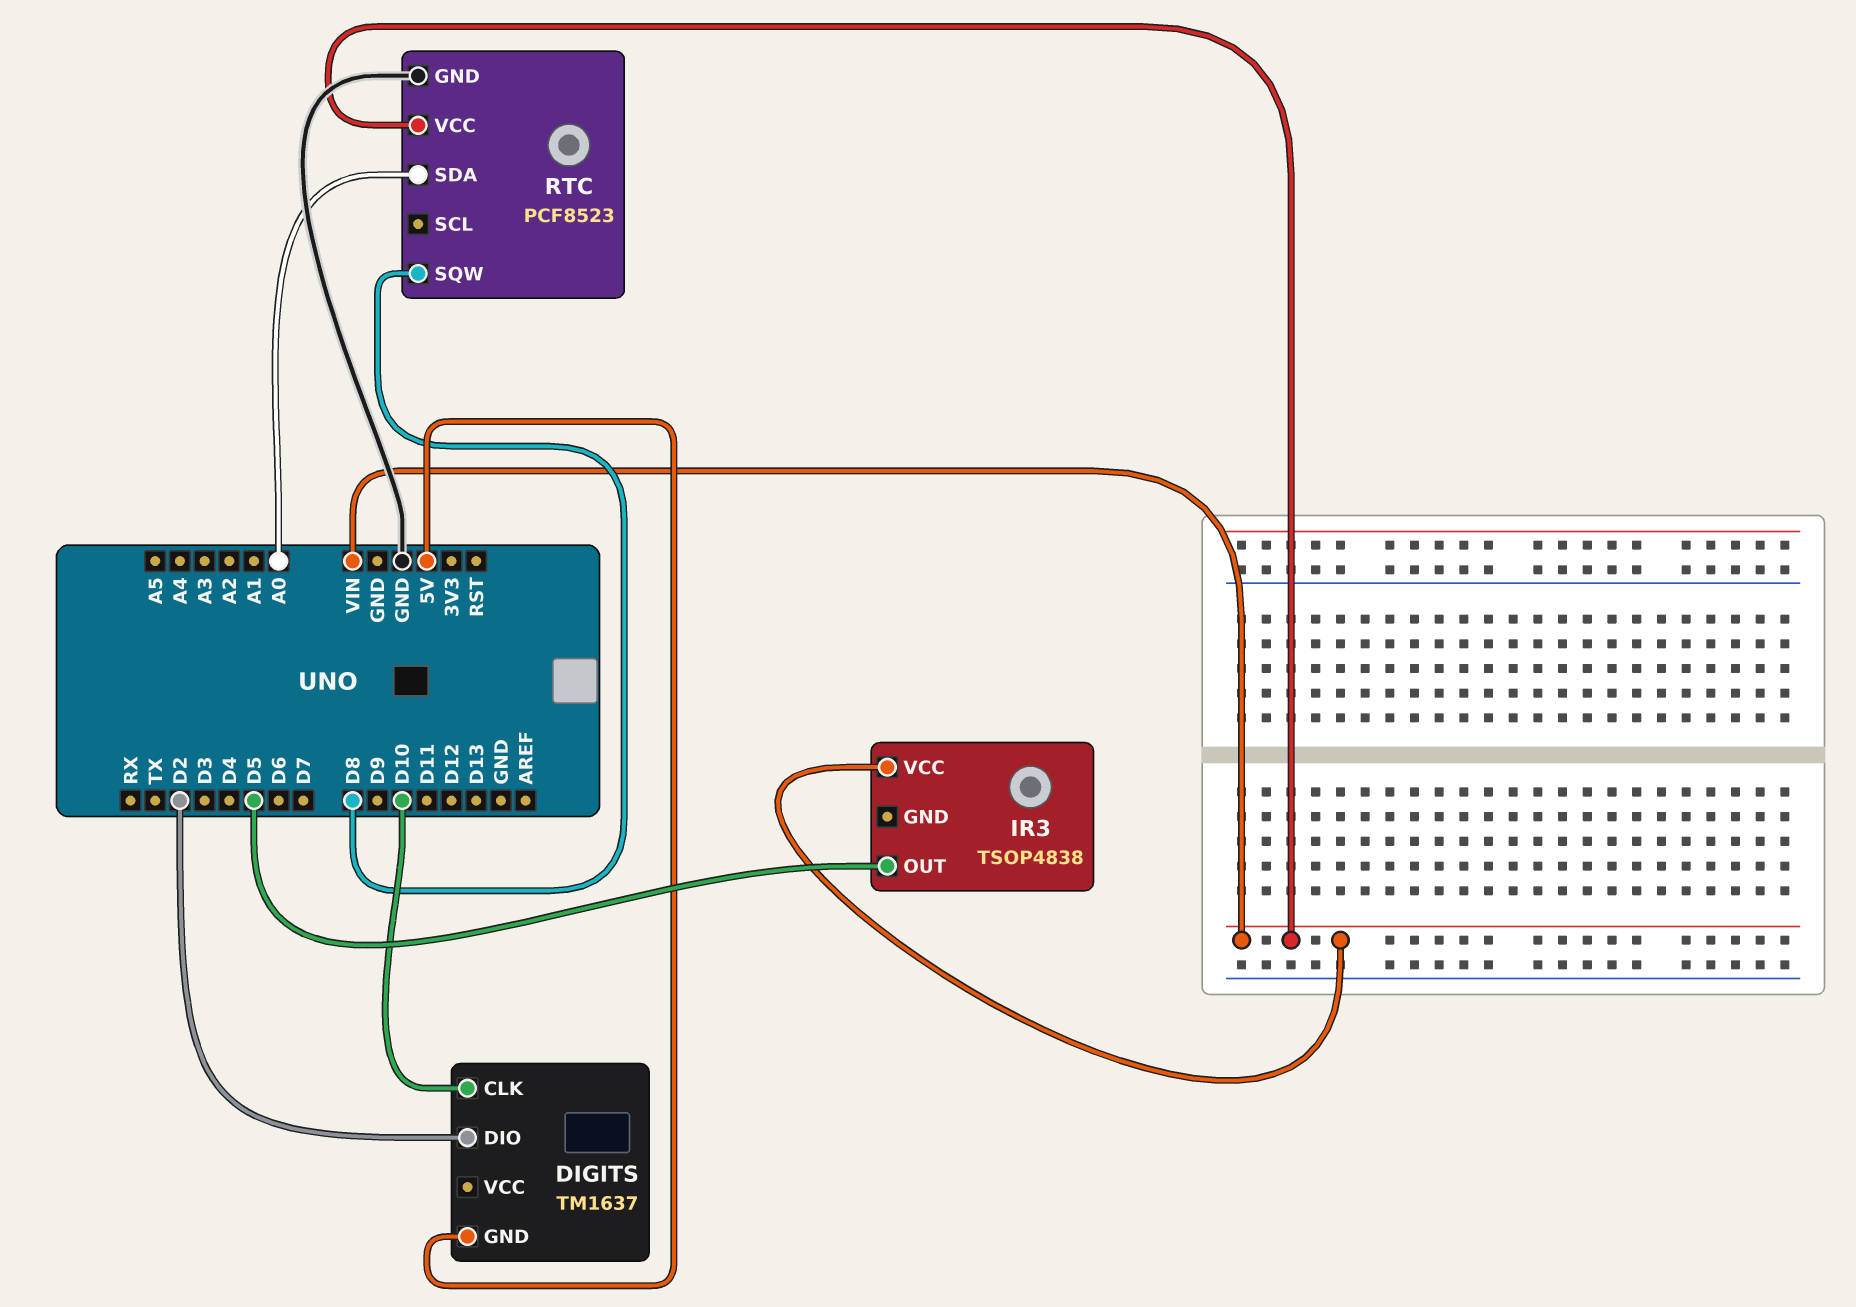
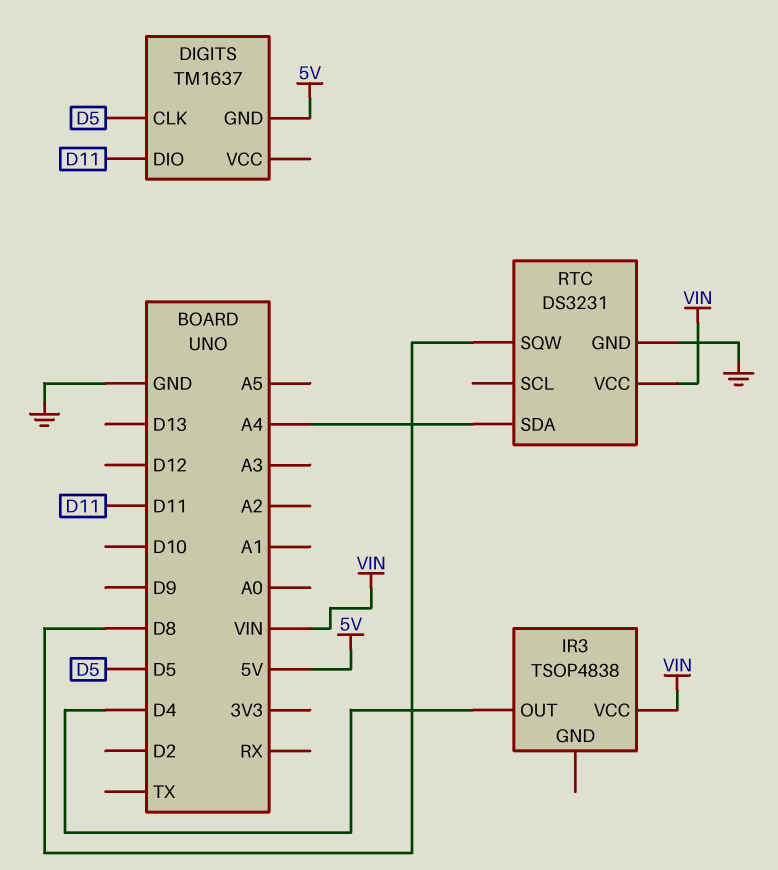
DIGITS pin CLK: D10 -> D5
DIGITS pin DIO: D2 -> D11
IR3 pin OUT: D5 -> D4
RTC: PCF8523 -> DS3231
RTC pin SDA: A0 -> A4

